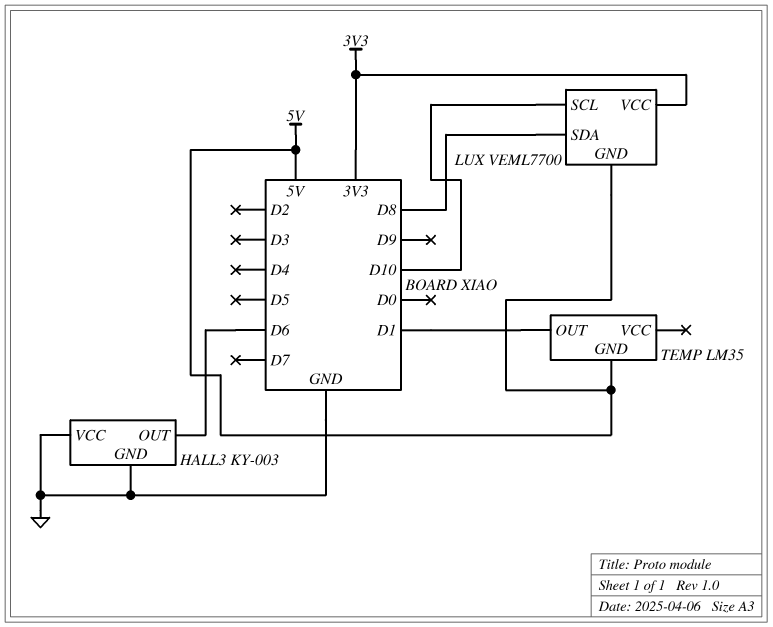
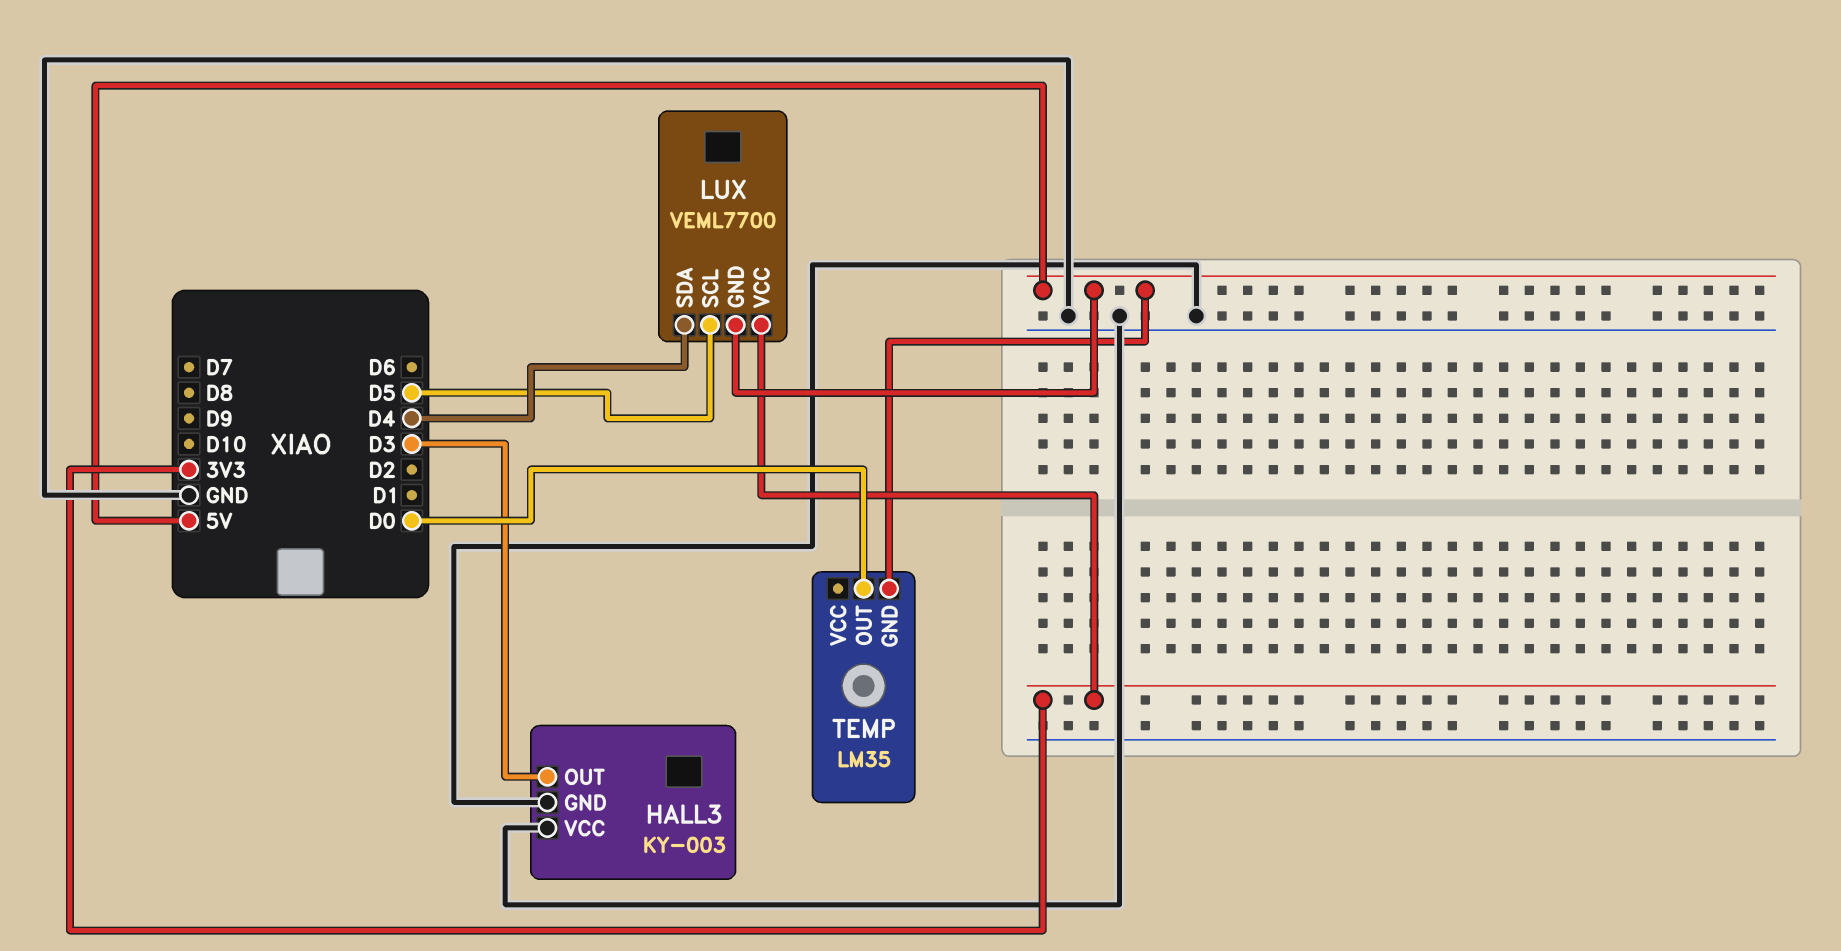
HALL3 pin OUT: D6 -> D3
LUX pin SCL: D10 -> D5
LUX pin SDA: D8 -> D4
TEMP pin OUT: D1 -> D0

